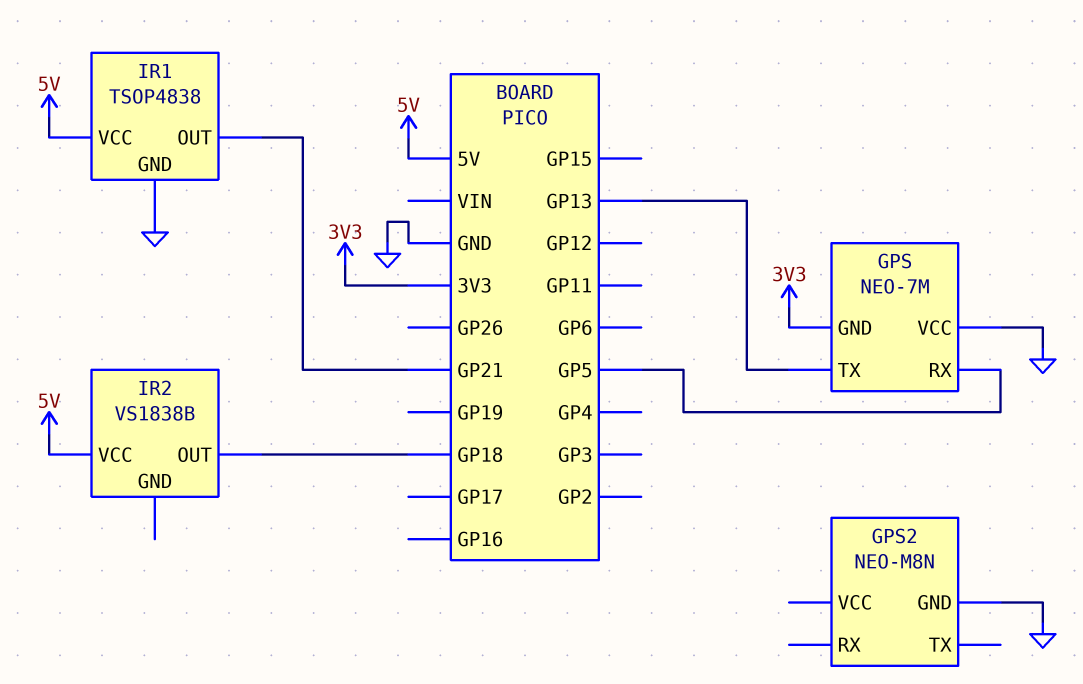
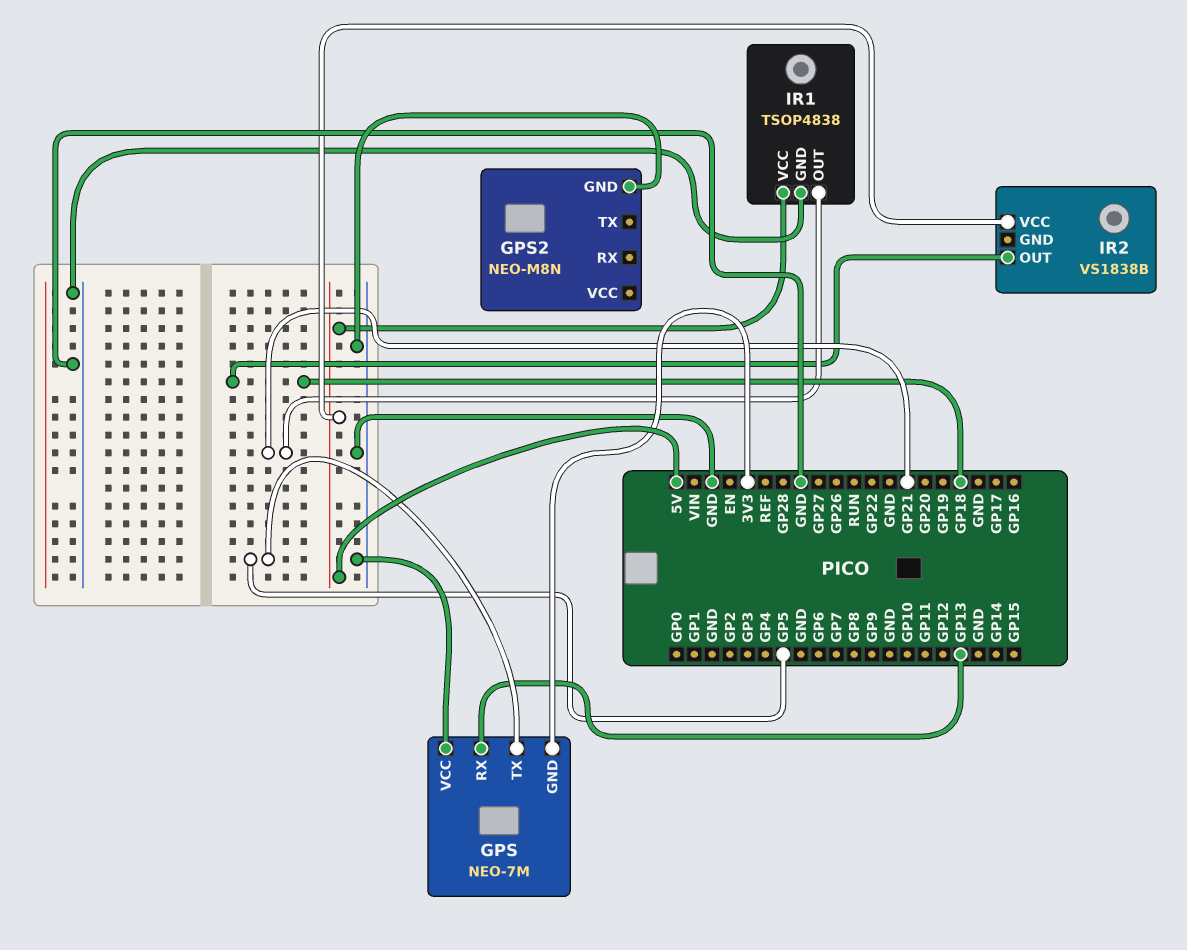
GPS pin RX: GP5 -> GP13
GPS pin TX: GP13 -> GP5

